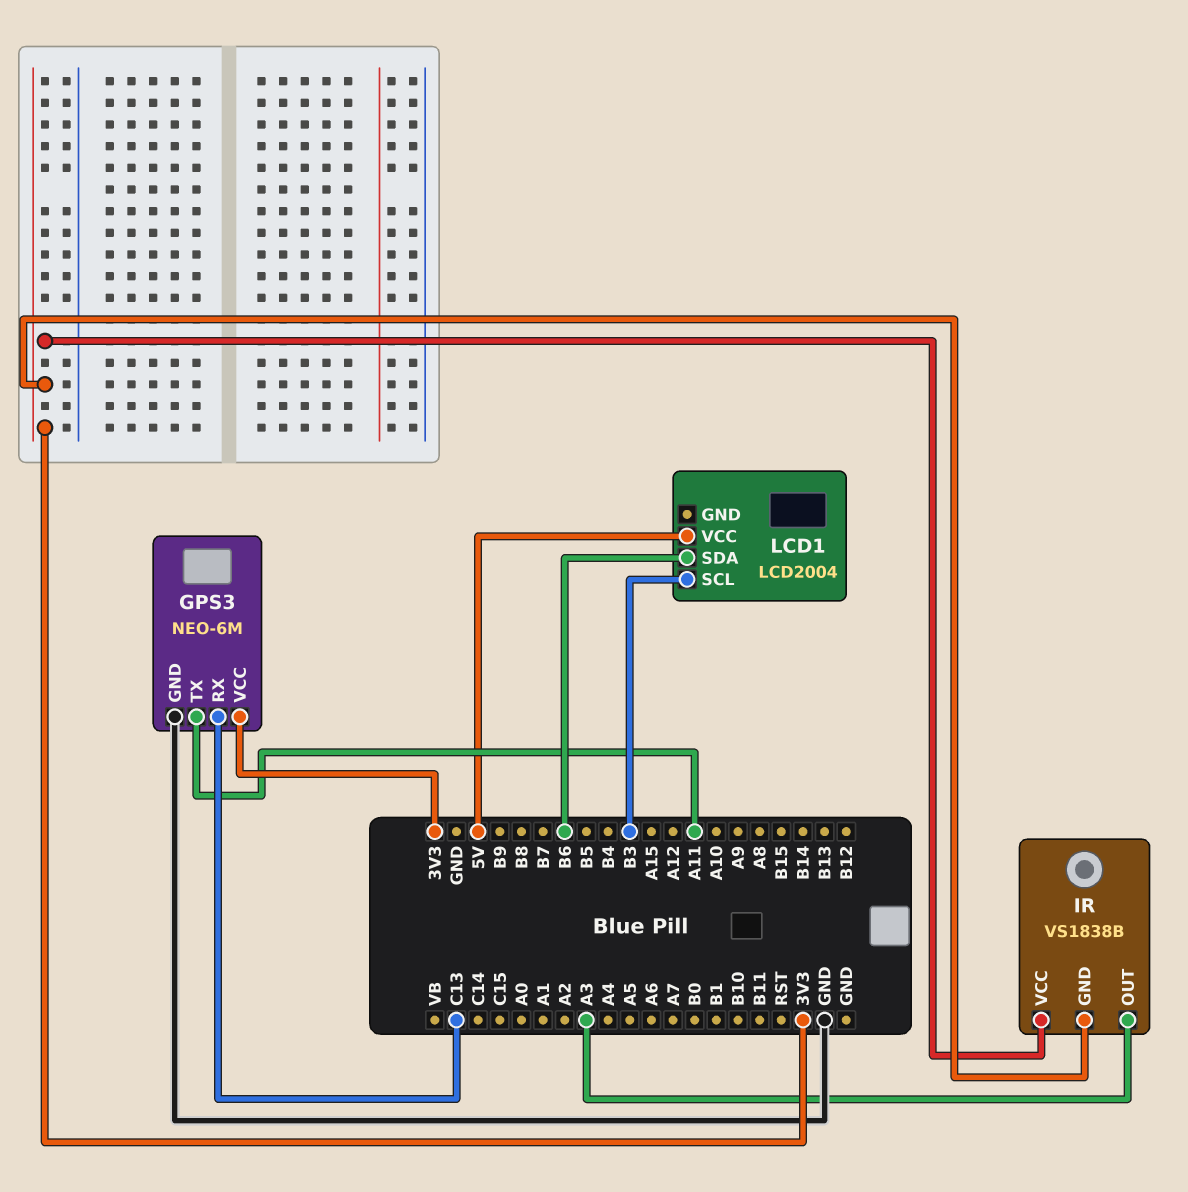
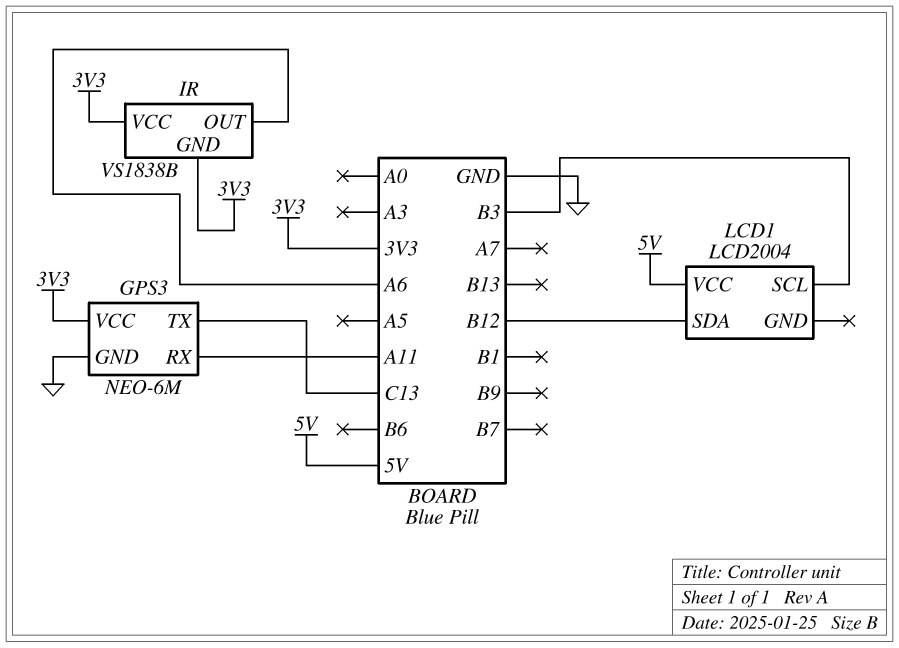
GPS3 pin RX: C13 -> A11
GPS3 pin TX: A11 -> C13
IR pin OUT: A3 -> A6
LCD1 pin SDA: B6 -> B12

